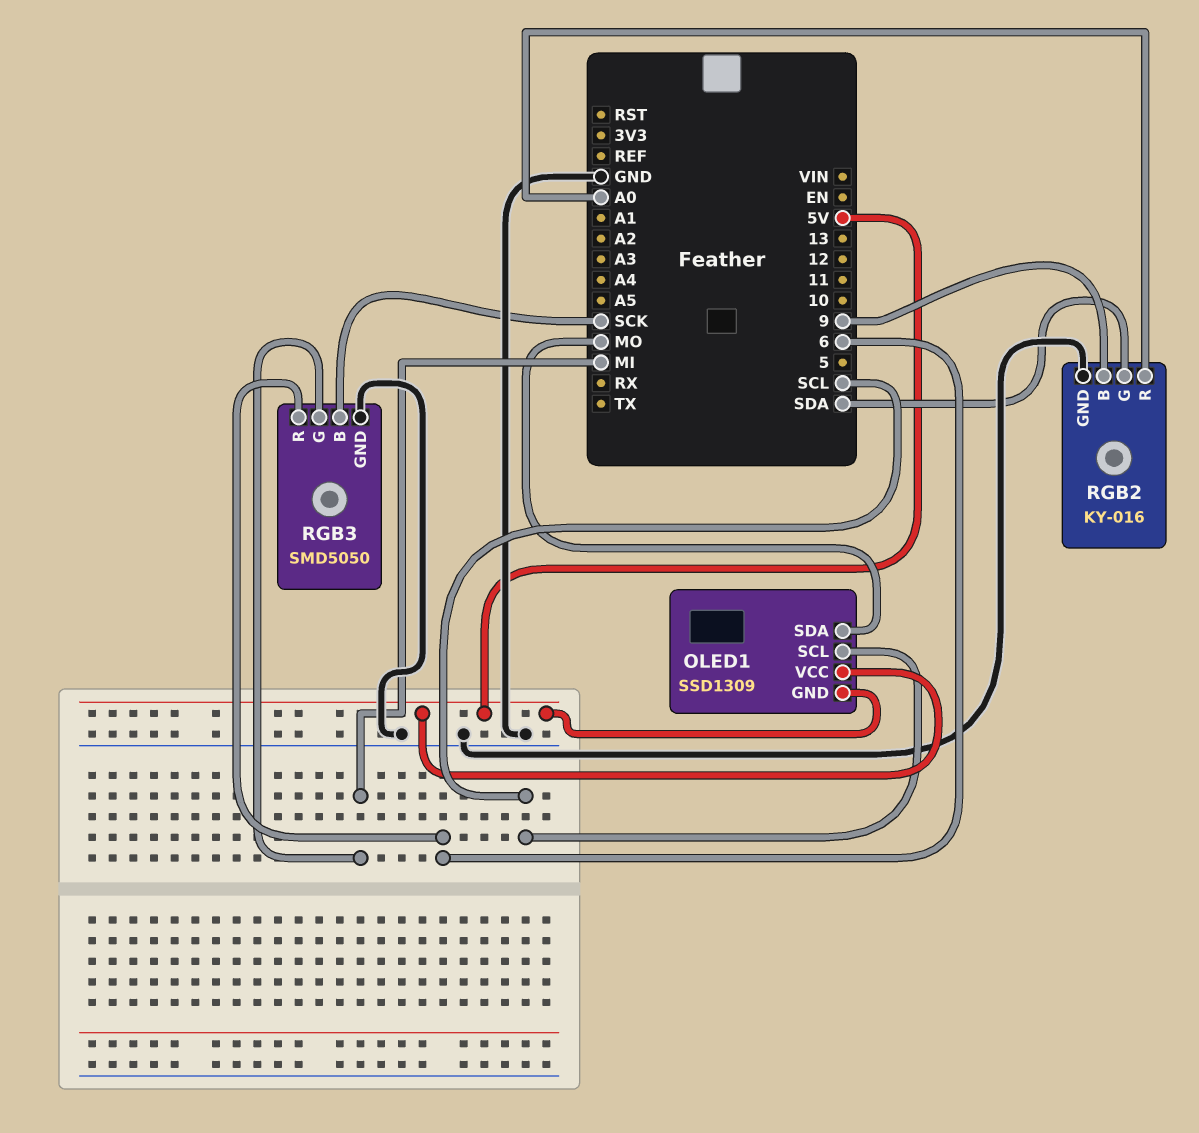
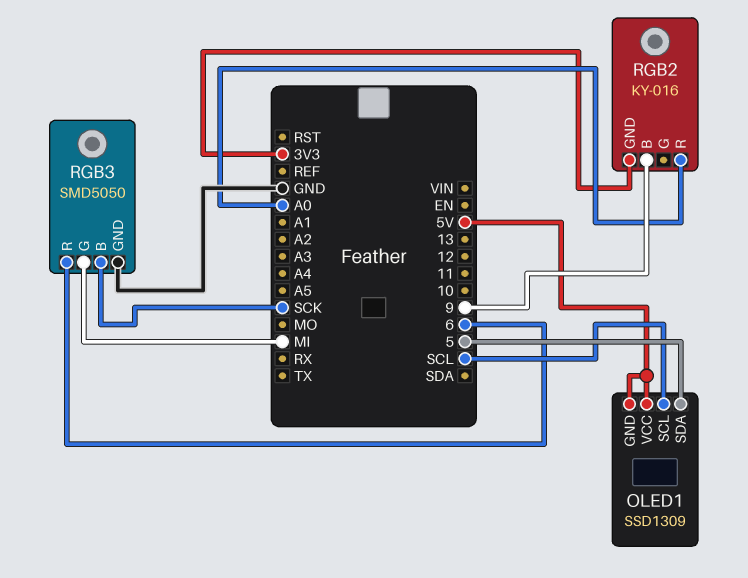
OLED1 pin SDA: MO -> 5
RGB2 pin G: SDA -> none
RGB2 pin GND: GND -> 3V3

